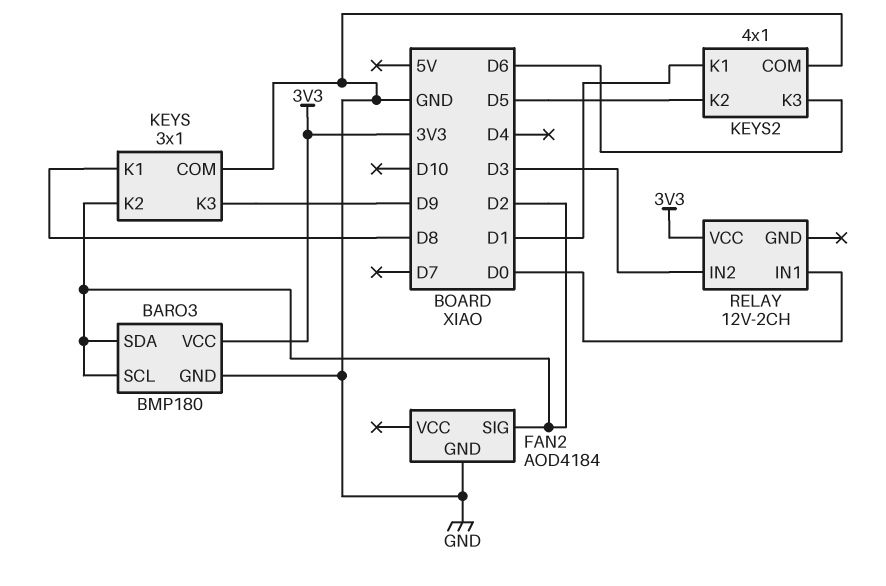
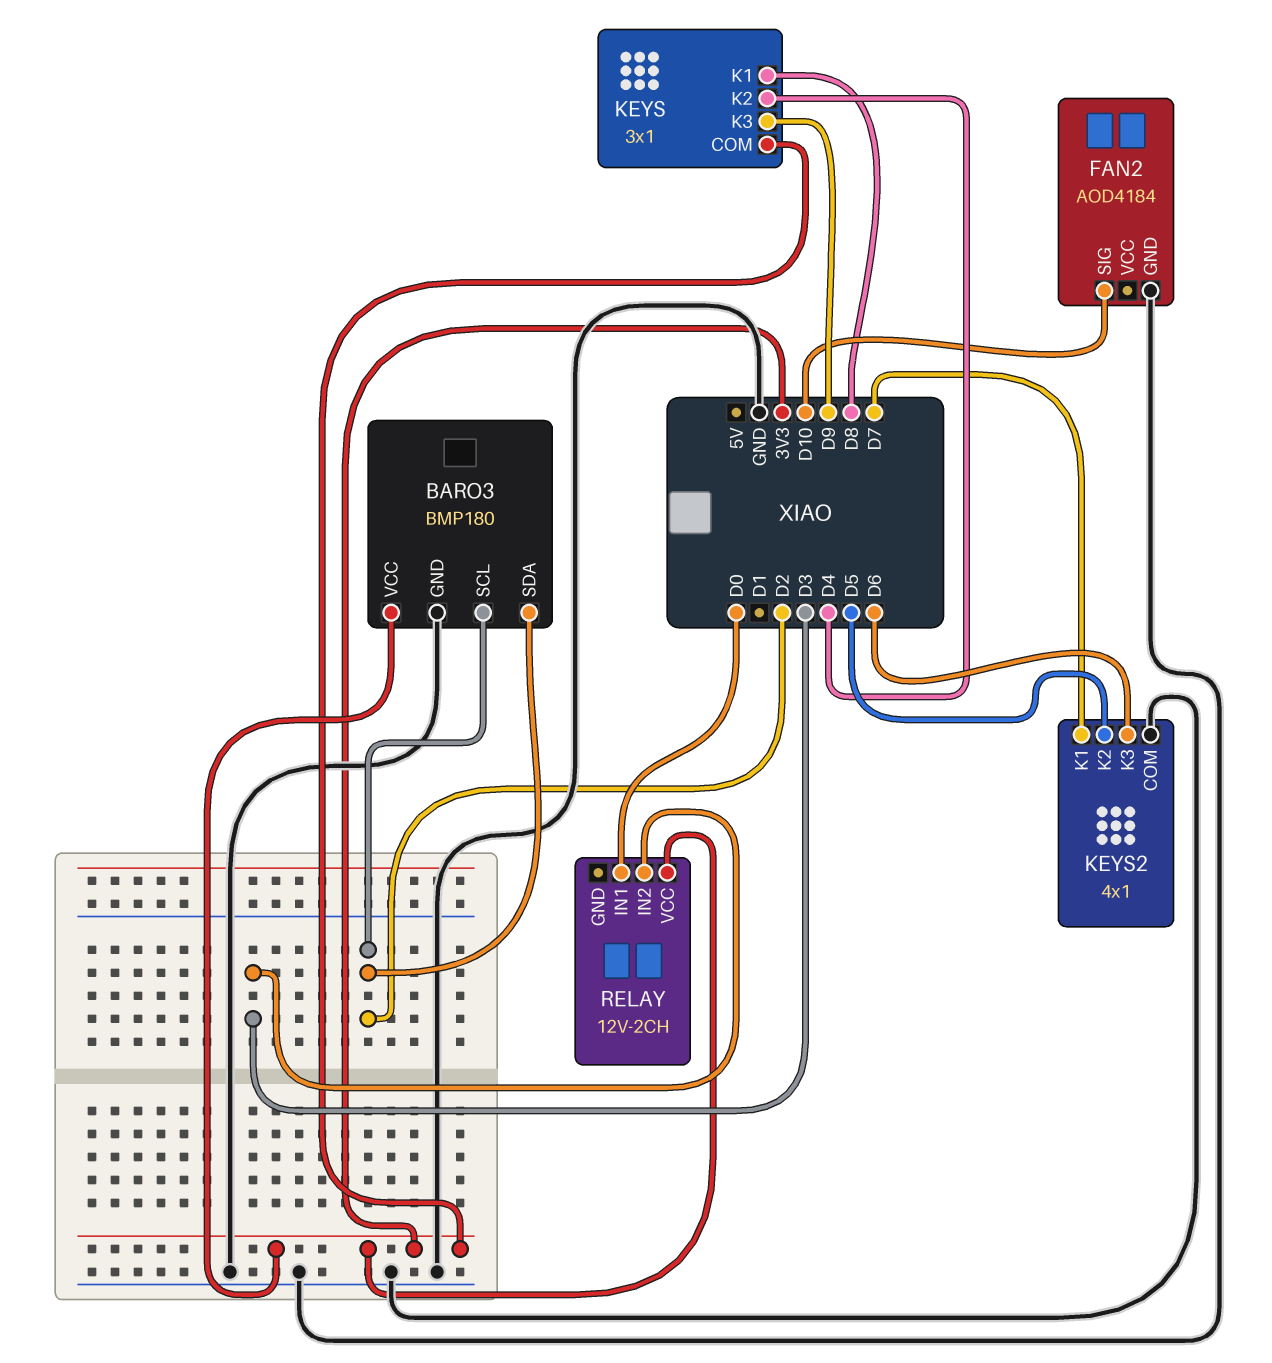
FAN2 pin SIG: D2 -> D10
KEYS pin COM: GND -> 3V3
KEYS pin K2: D2 -> D4
KEYS2 pin K1: D1 -> D7

